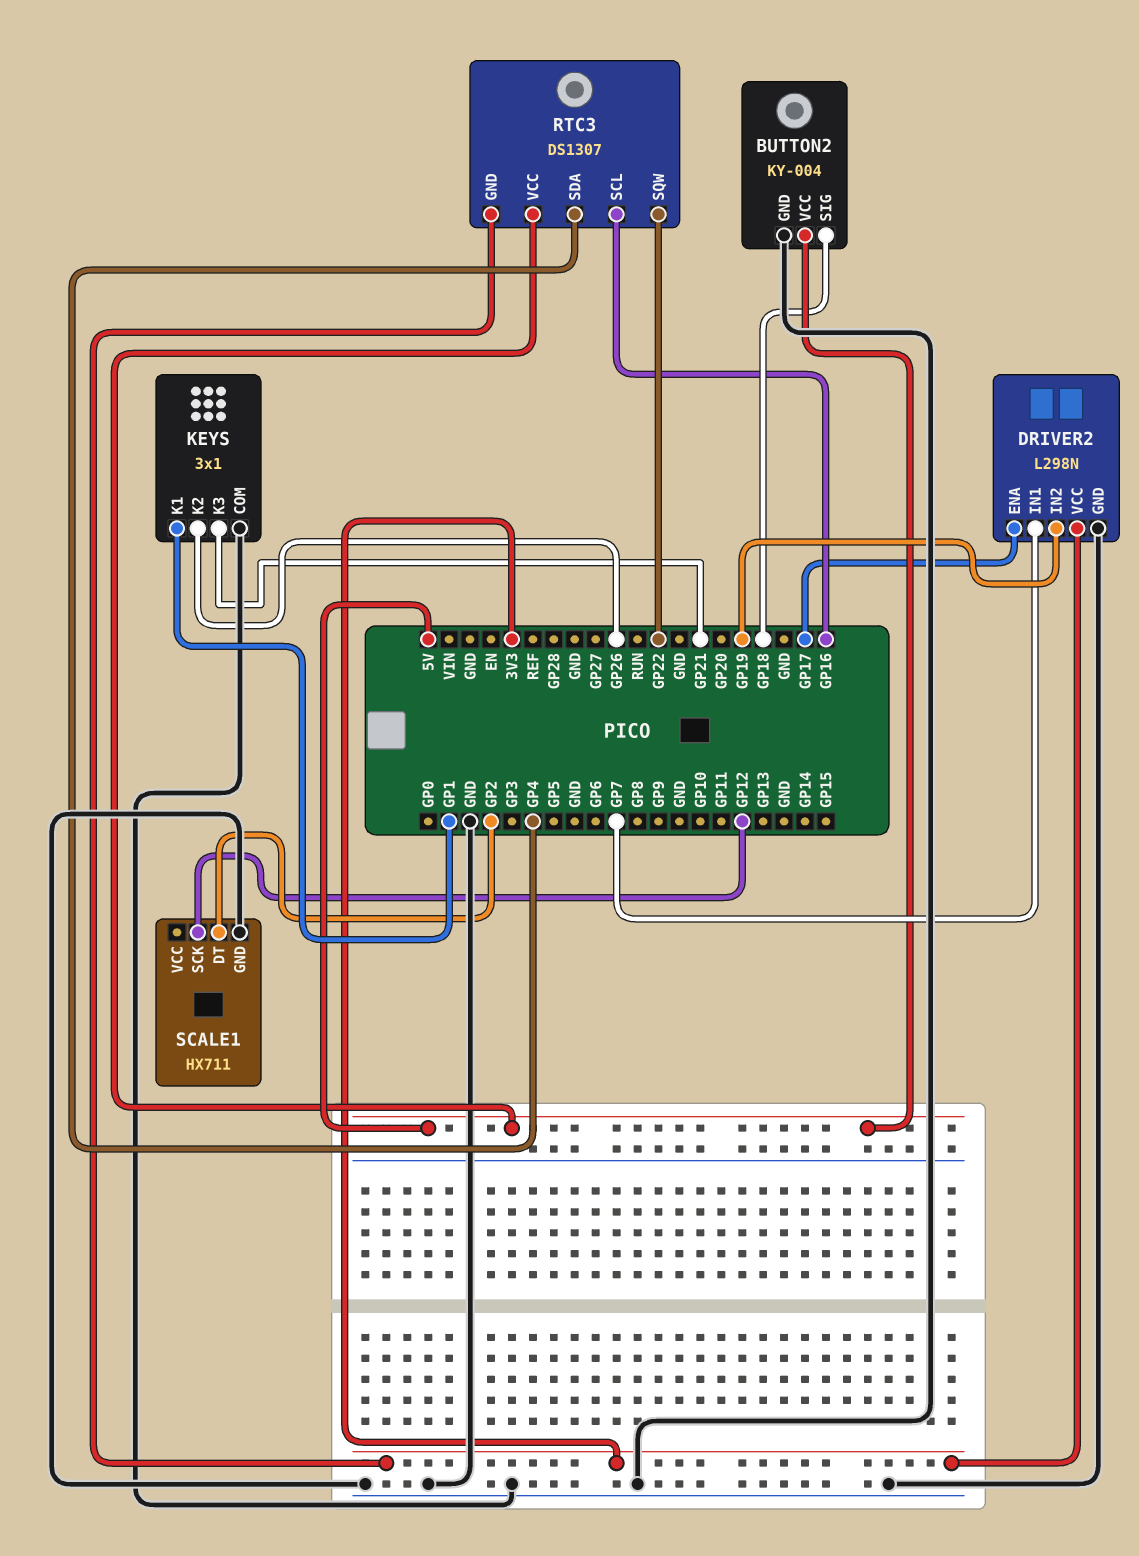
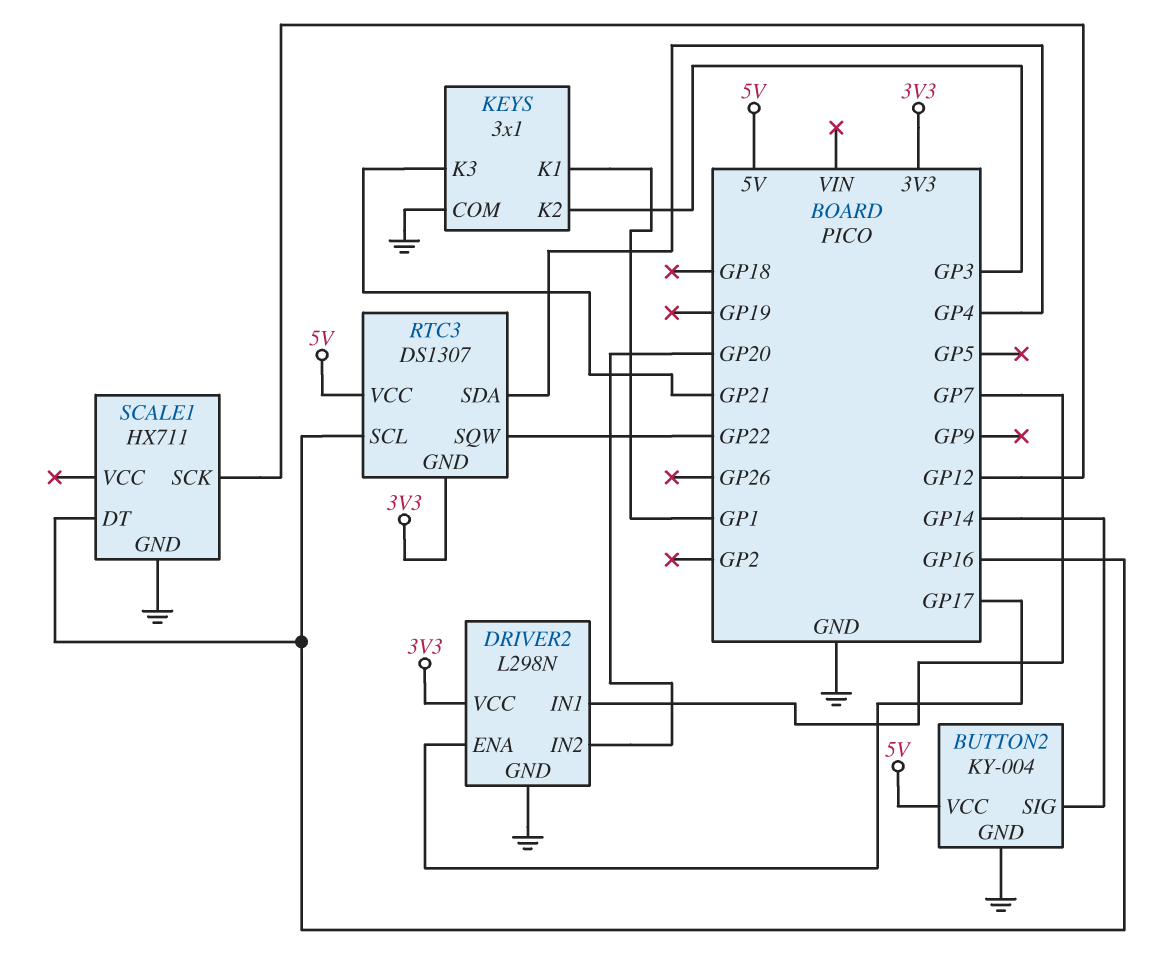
BUTTON2 pin SIG: GP18 -> GP14
DRIVER2 pin IN2: GP19 -> GP20
KEYS pin K2: GP26 -> GP3
SCALE1 pin DT: GP2 -> GP16

